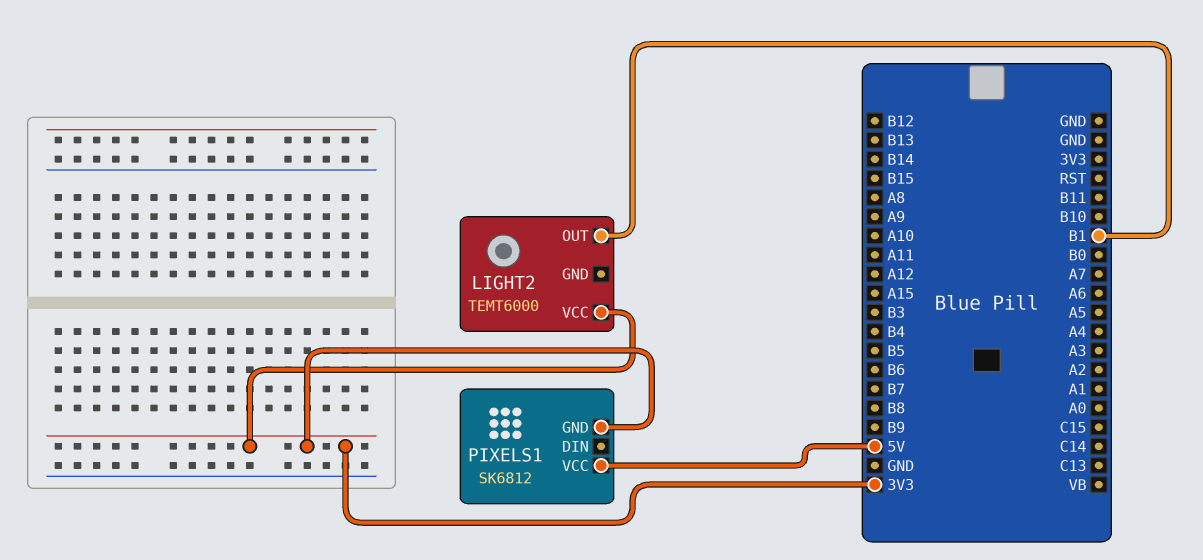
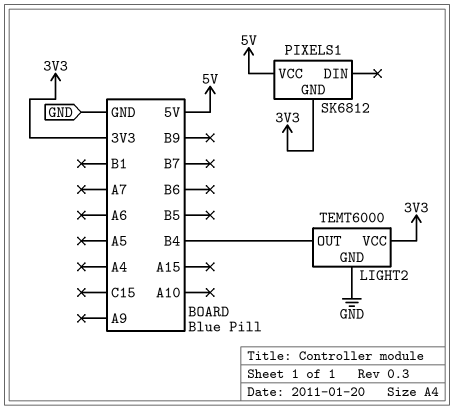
LIGHT2 pin GND: none -> GND
LIGHT2 pin OUT: B1 -> B4

